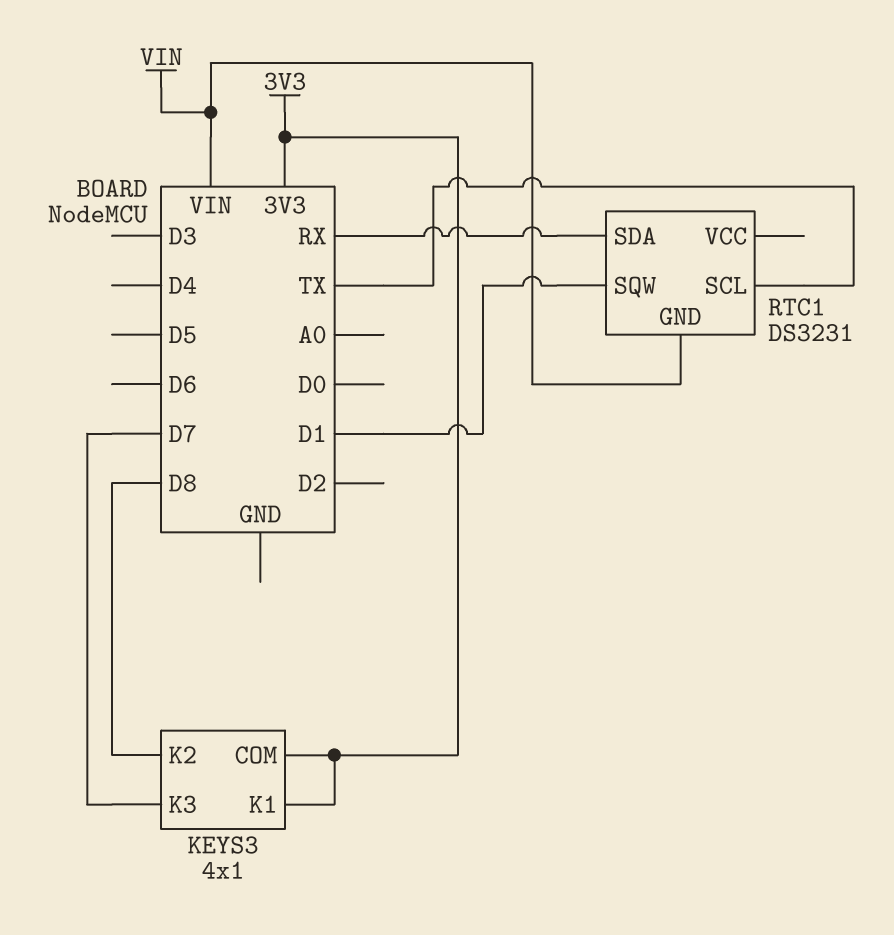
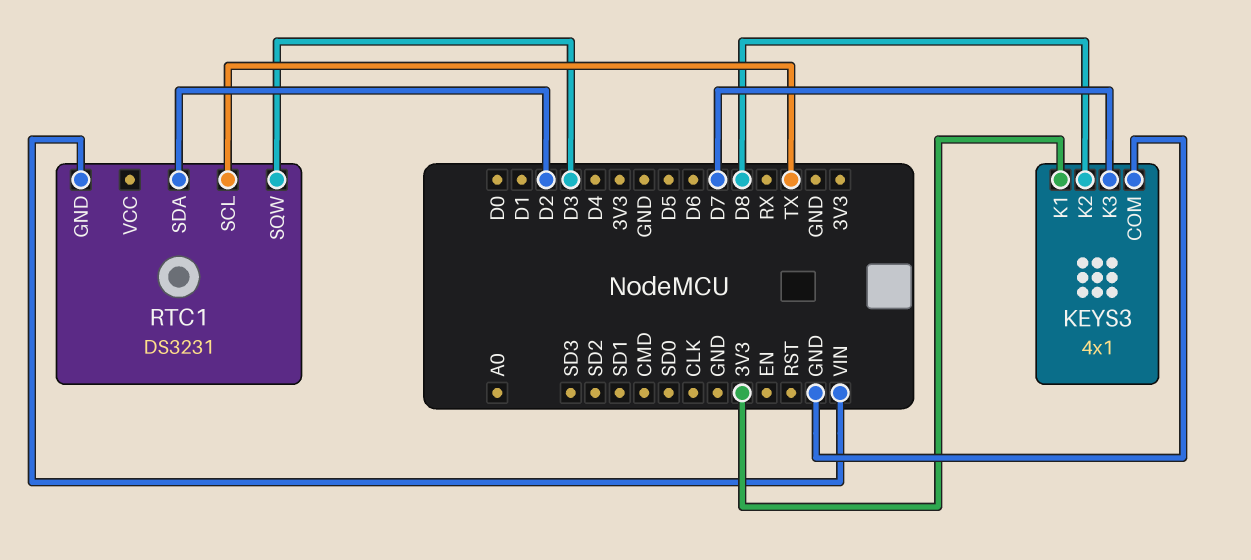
KEYS3 pin COM: 3V3 -> GND
RTC1 pin SDA: RX -> D2
RTC1 pin SQW: D1 -> D3

